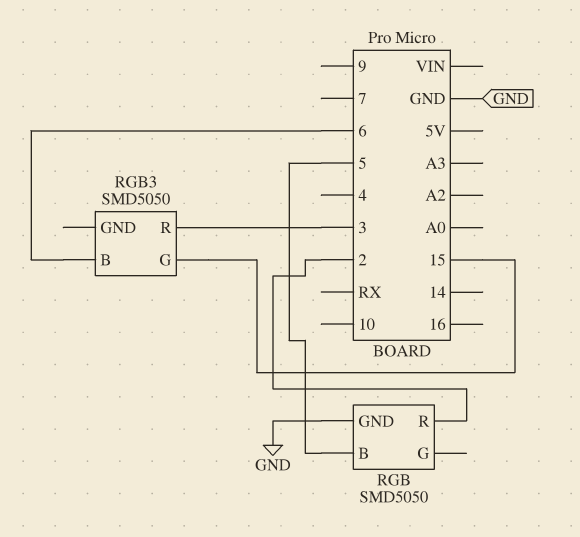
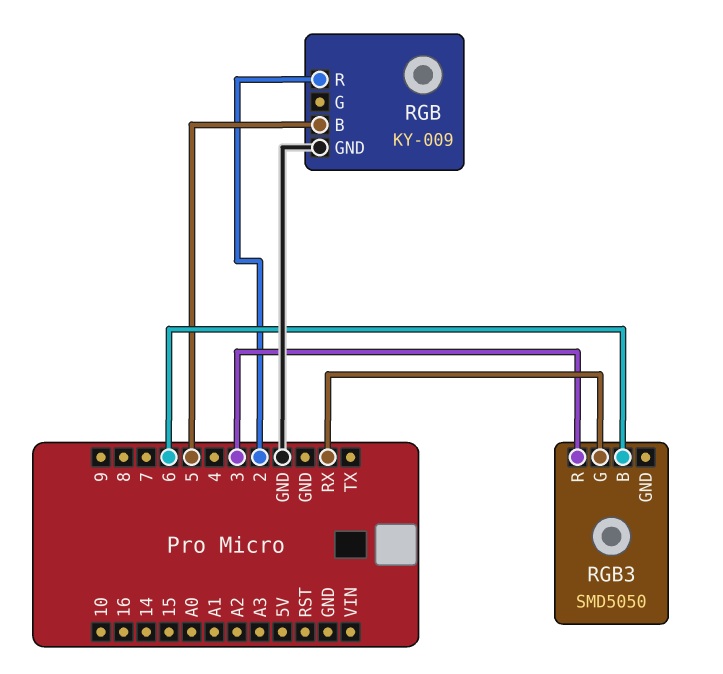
RGB: SMD5050 -> KY-009
RGB3 pin G: 15 -> RX

